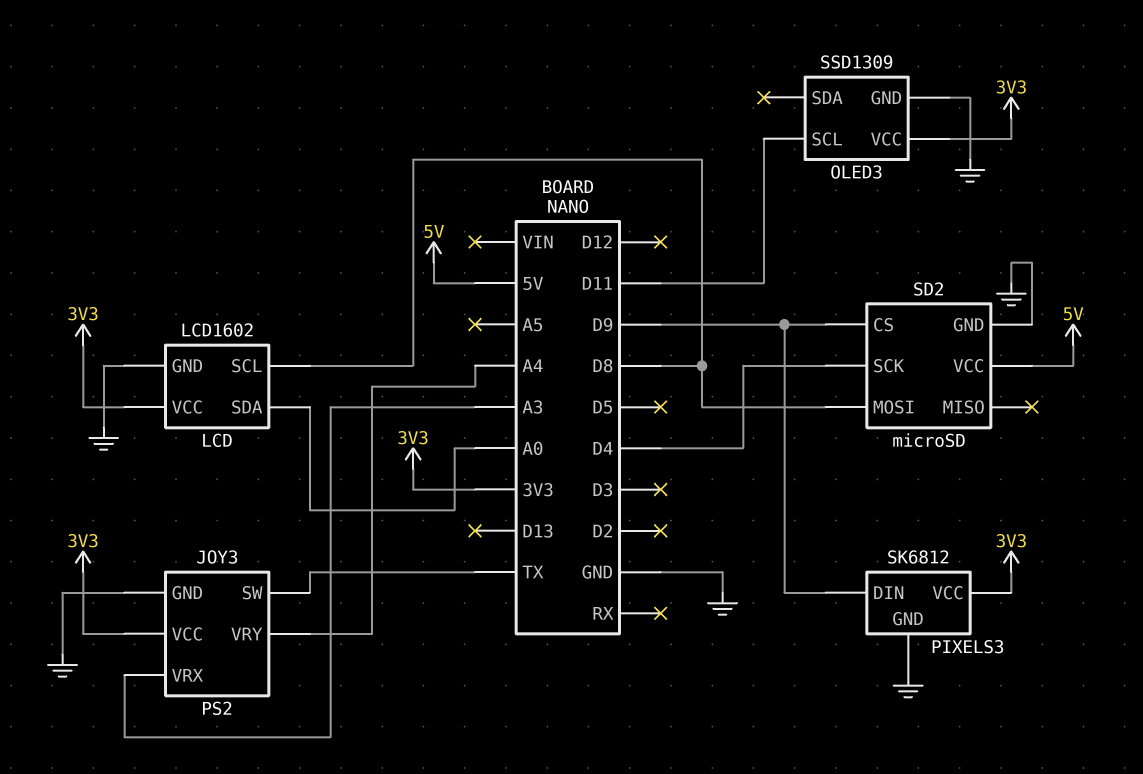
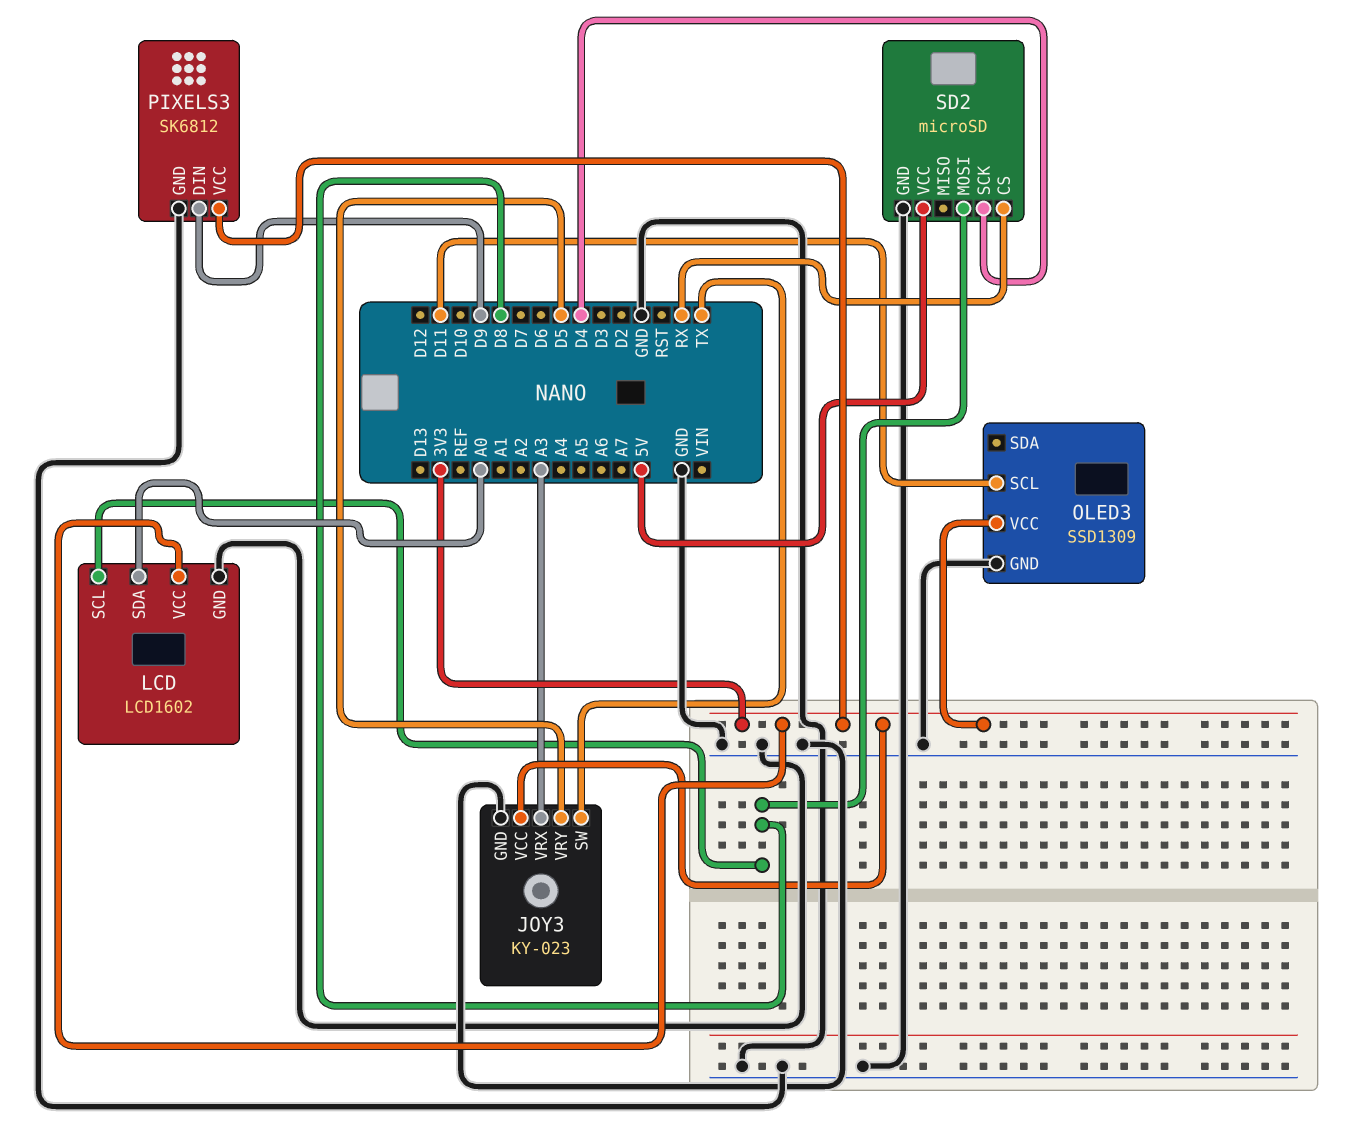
JOY3: PS2 -> KY-023
JOY3 pin VRY: A4 -> D5
SD2 pin CS: D9 -> RX

